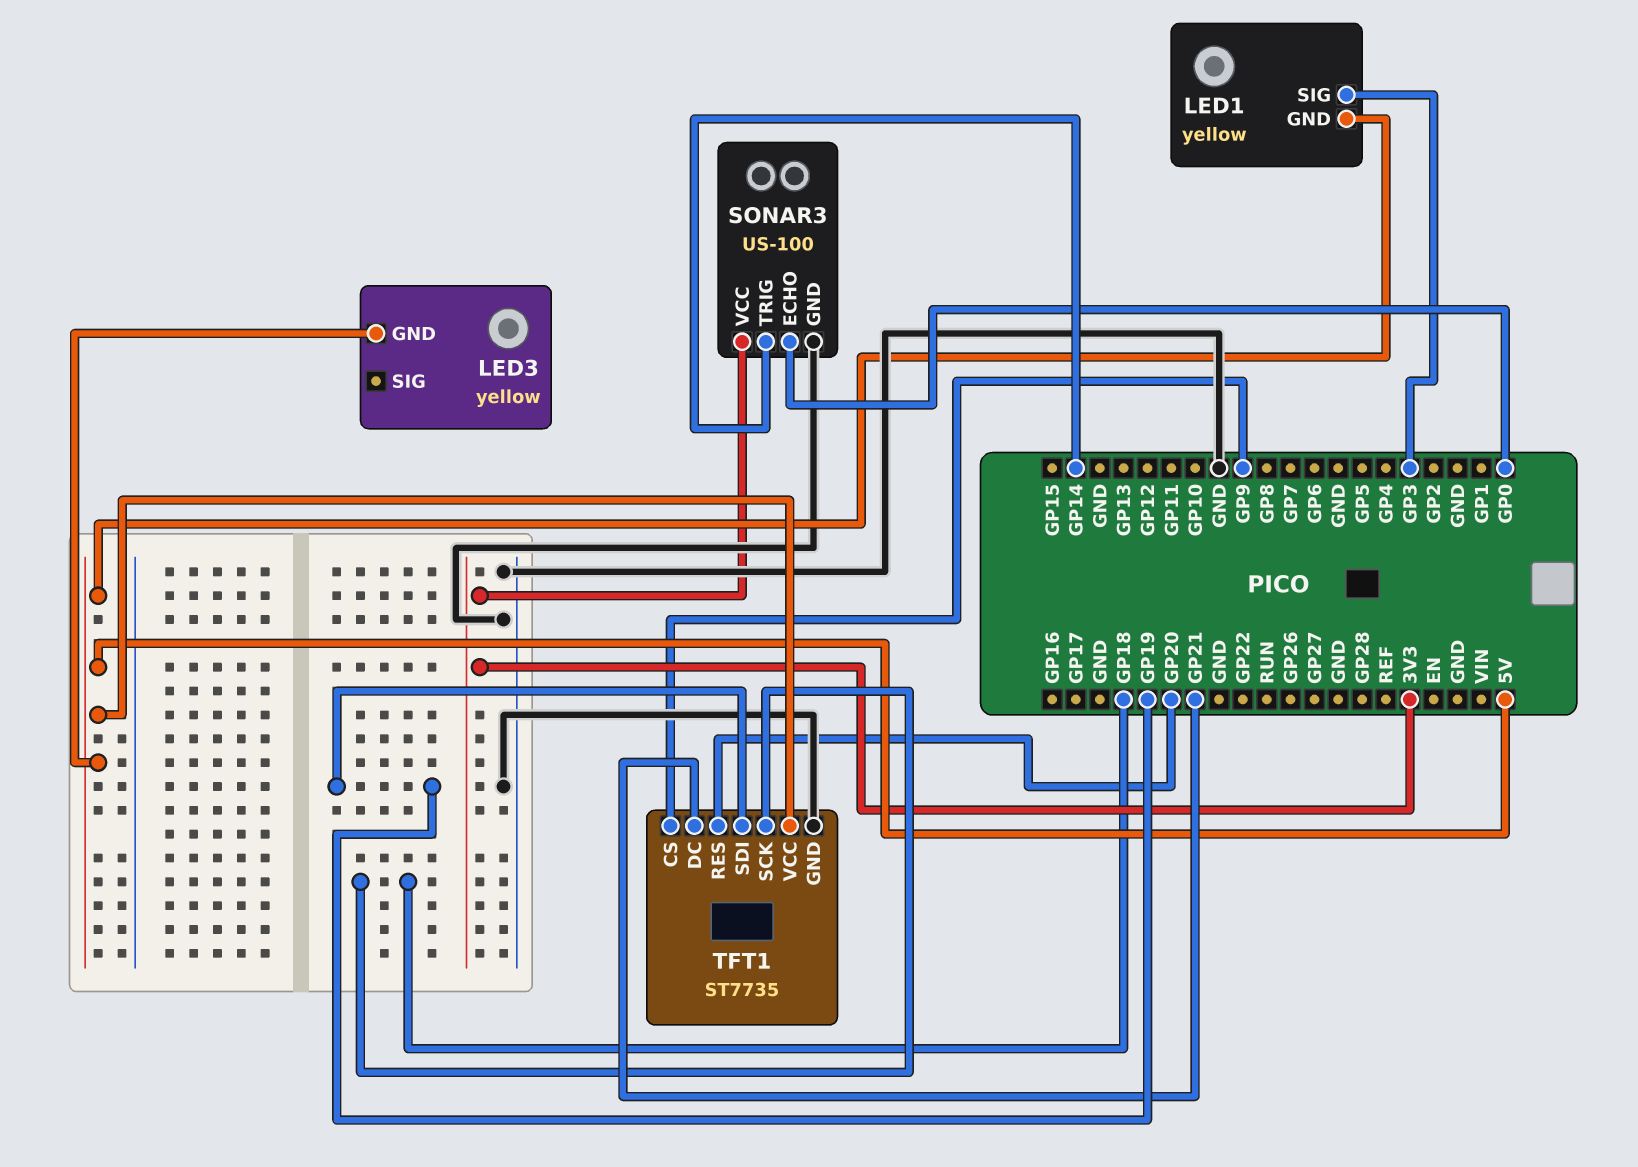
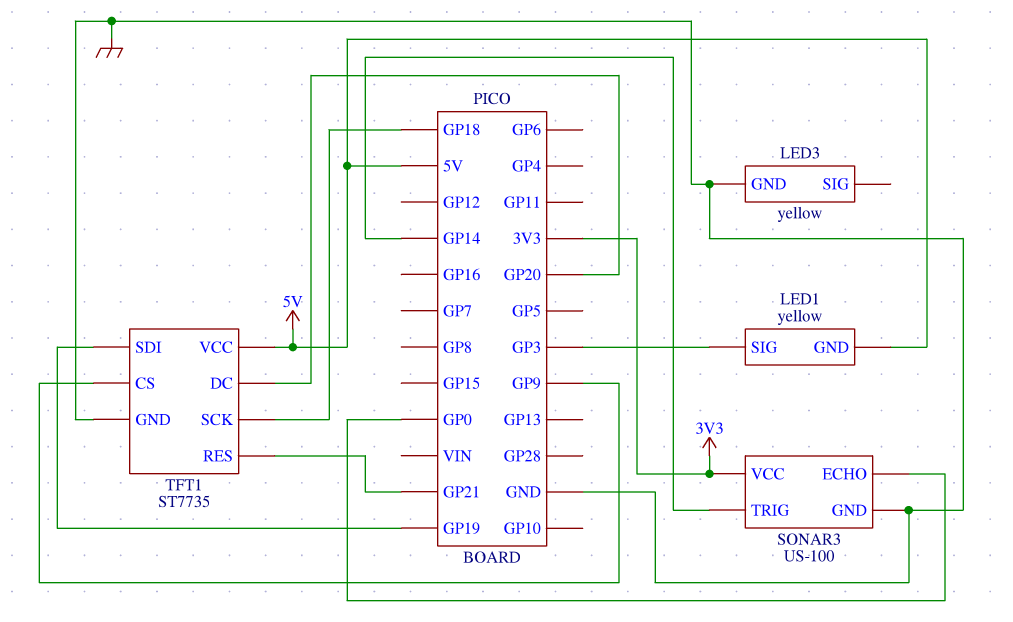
LED3 pin GND: 5V -> GND
TFT1 pin DC: GP21 -> GP20
TFT1 pin RES: GP20 -> GP21

